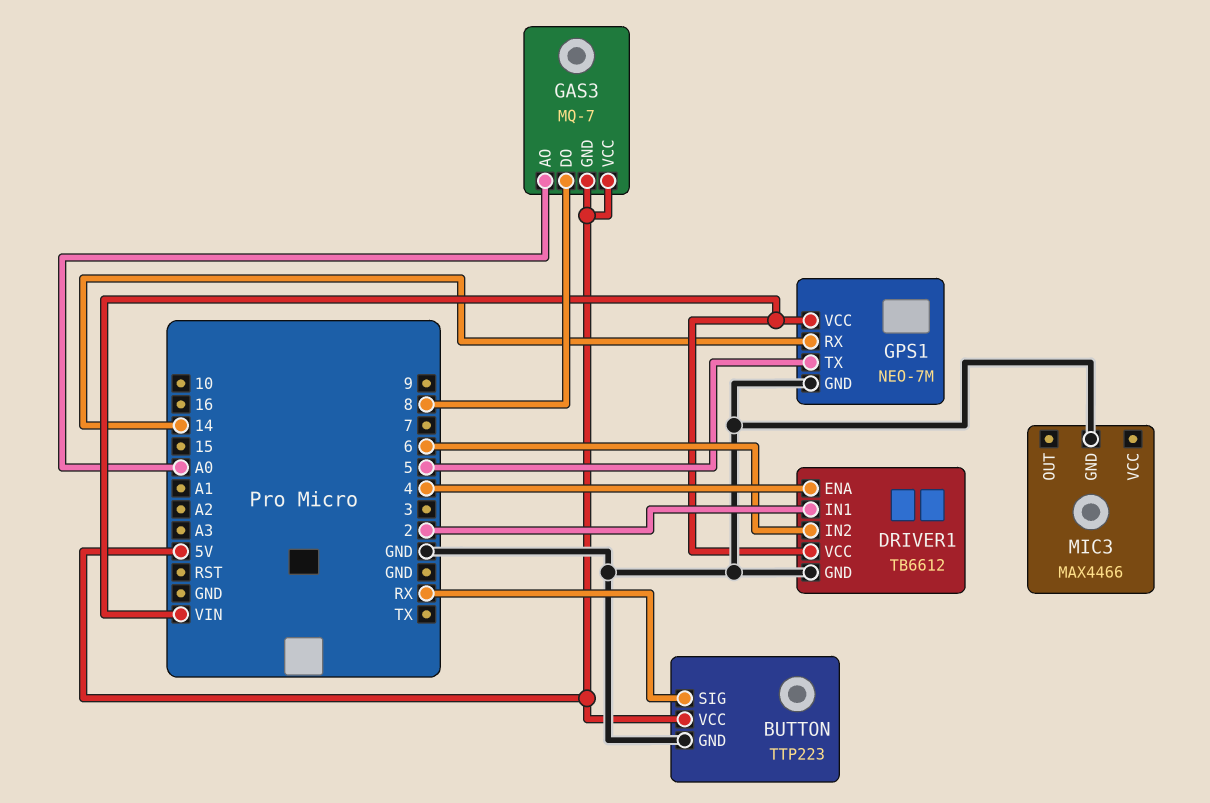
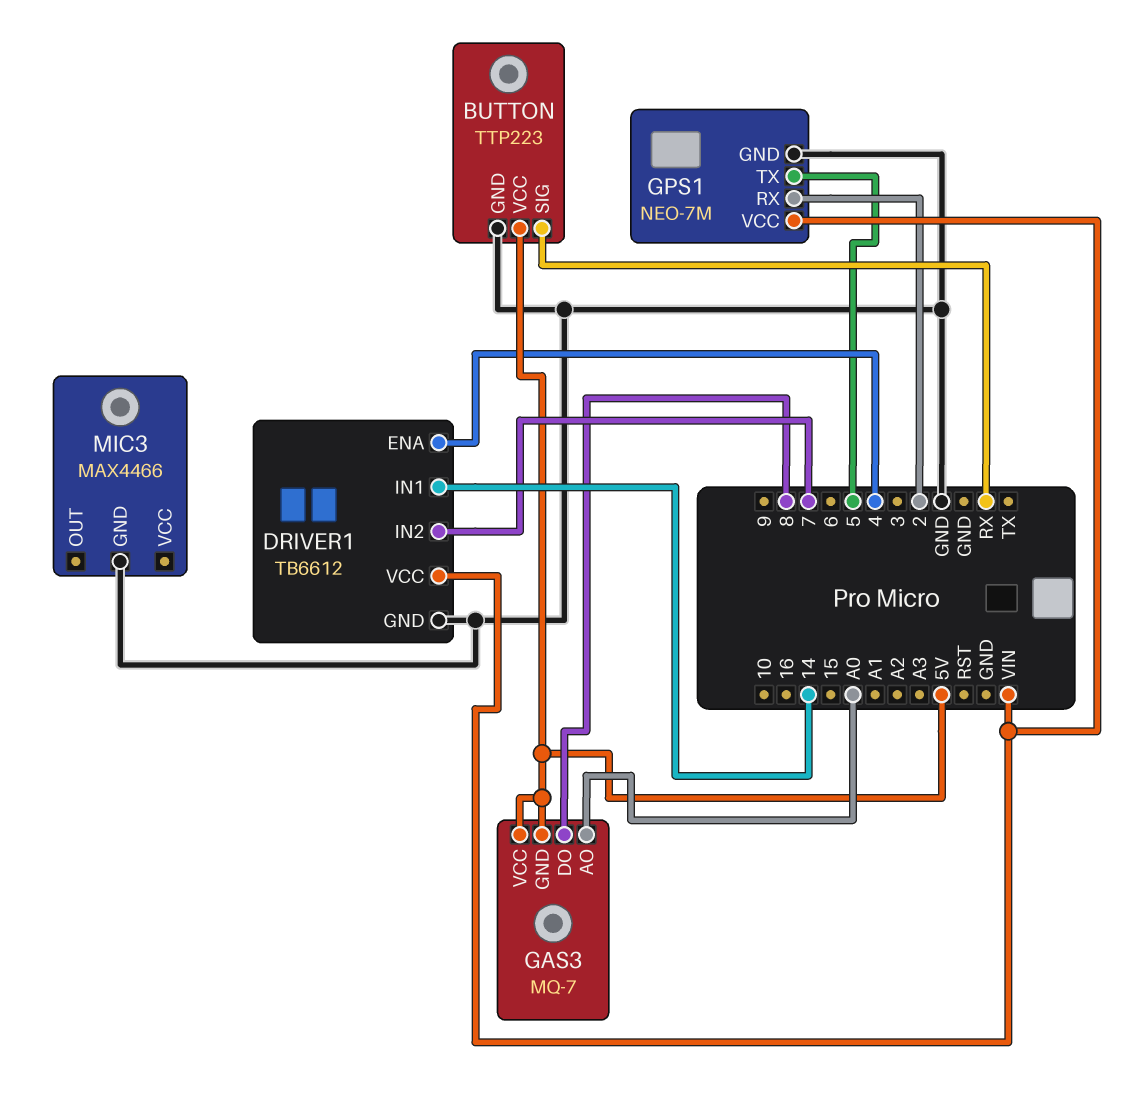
DRIVER1 pin IN1: 2 -> 14
DRIVER1 pin IN2: 6 -> 7
GPS1 pin RX: 14 -> 2

